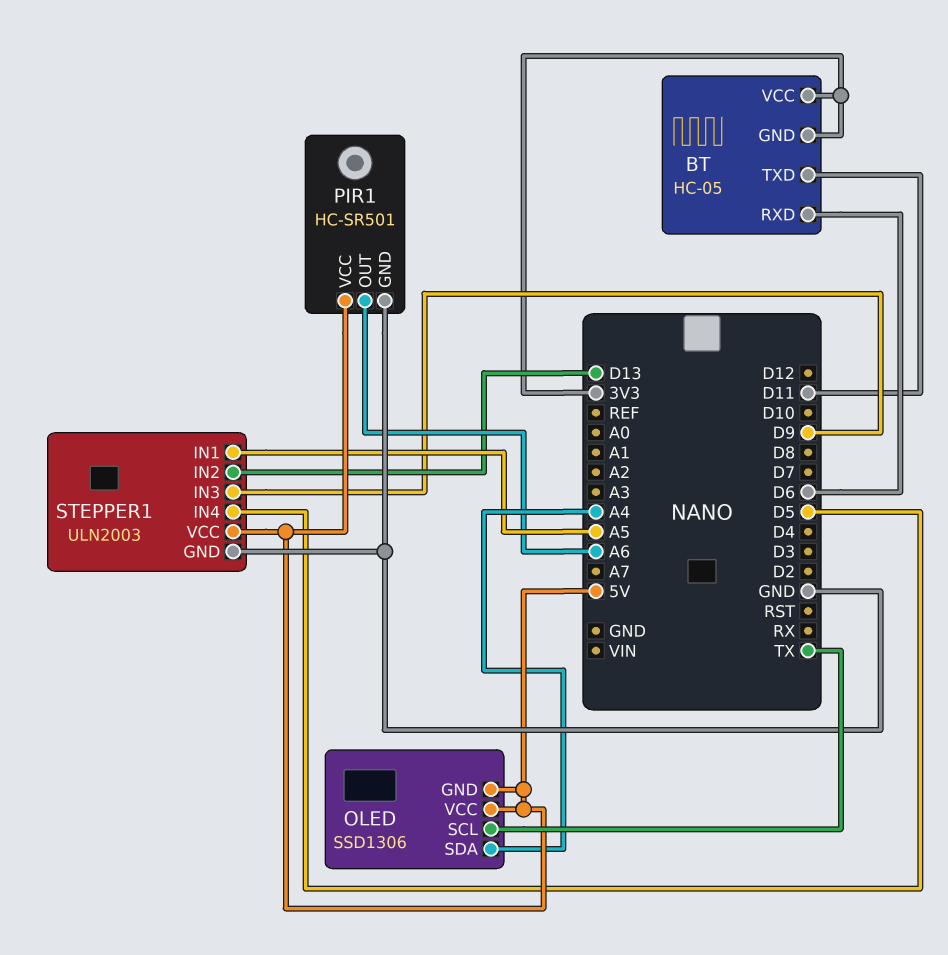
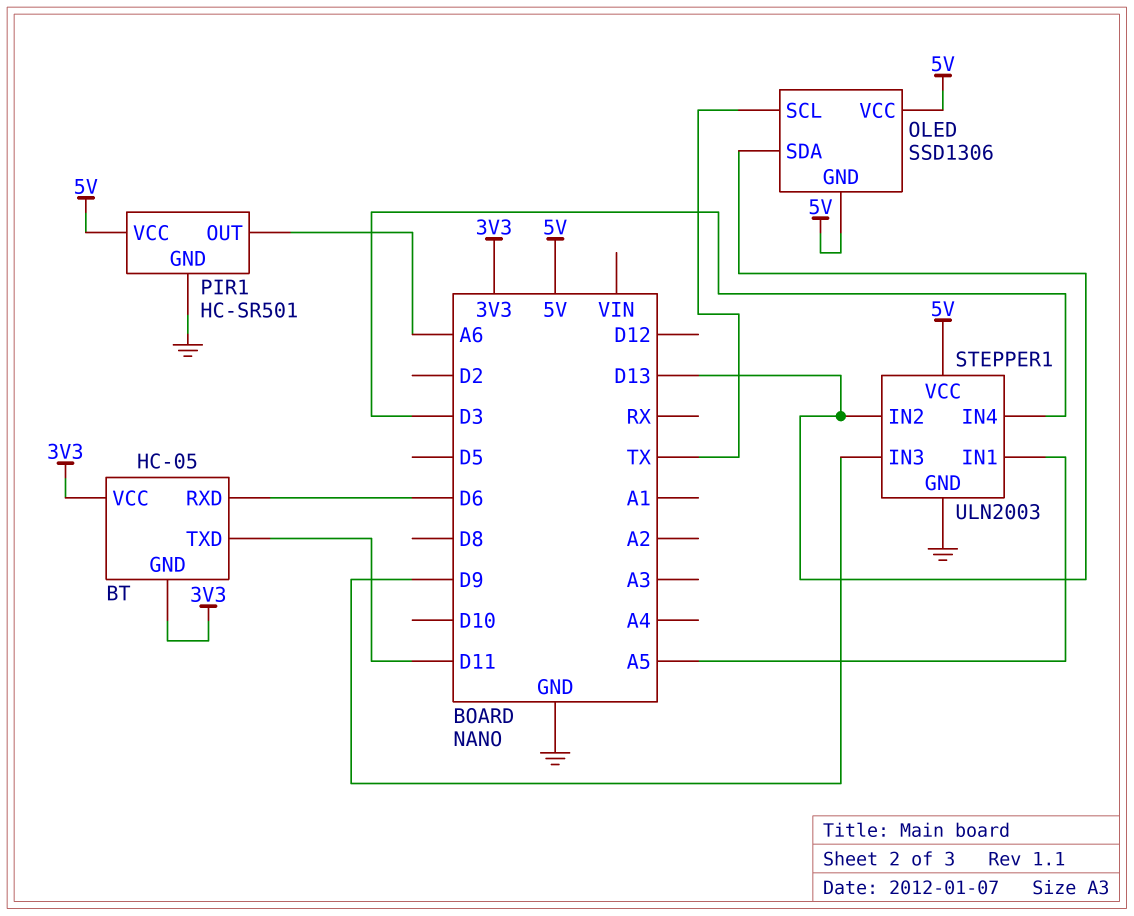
OLED pin SDA: A4 -> D13
STEPPER1 pin IN4: D5 -> D3

